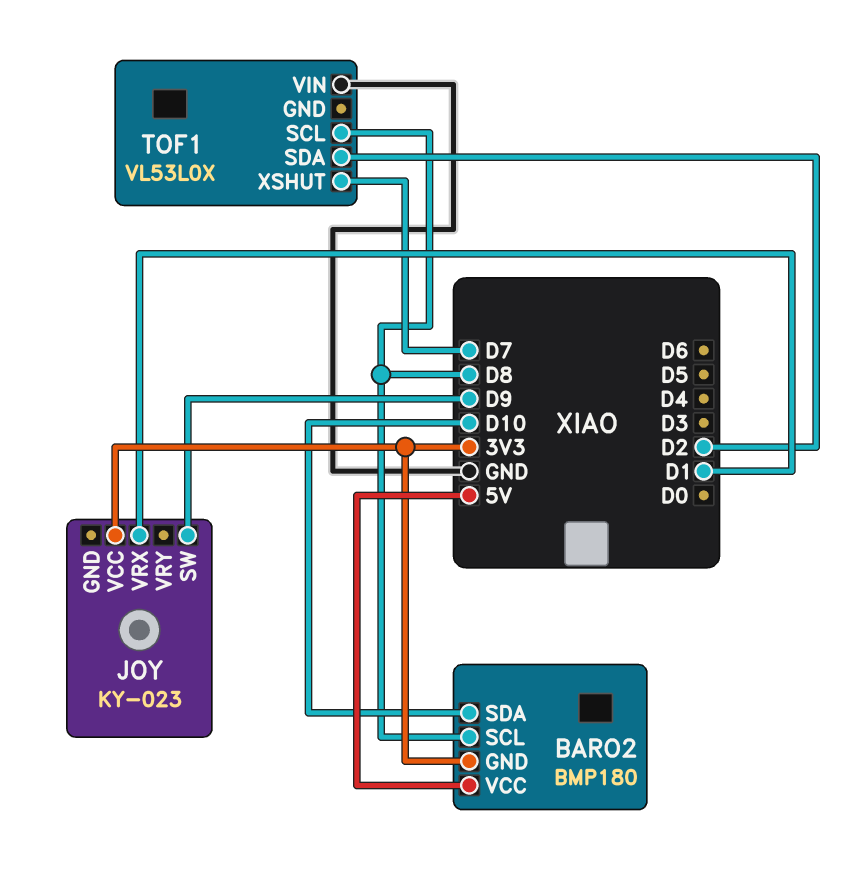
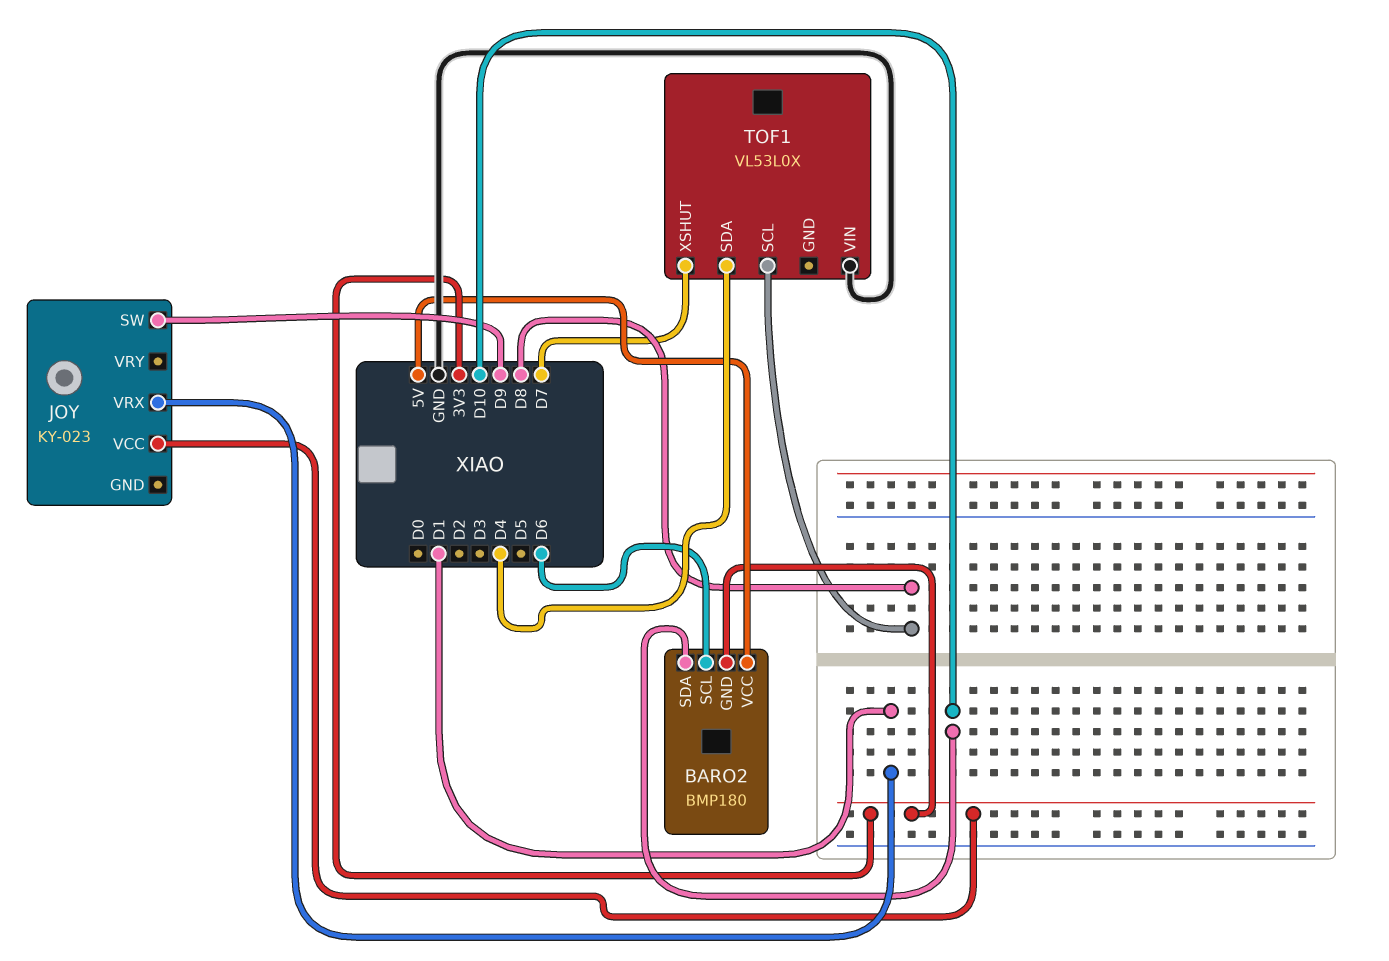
BARO2 pin SCL: D8 -> D6
TOF1 pin SDA: D2 -> D4

